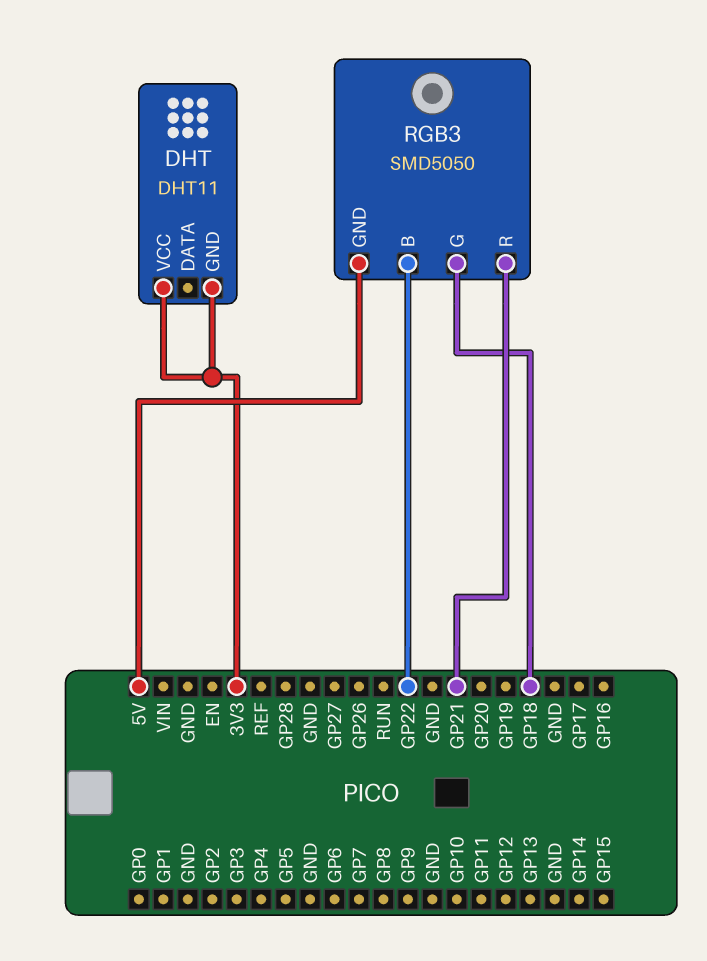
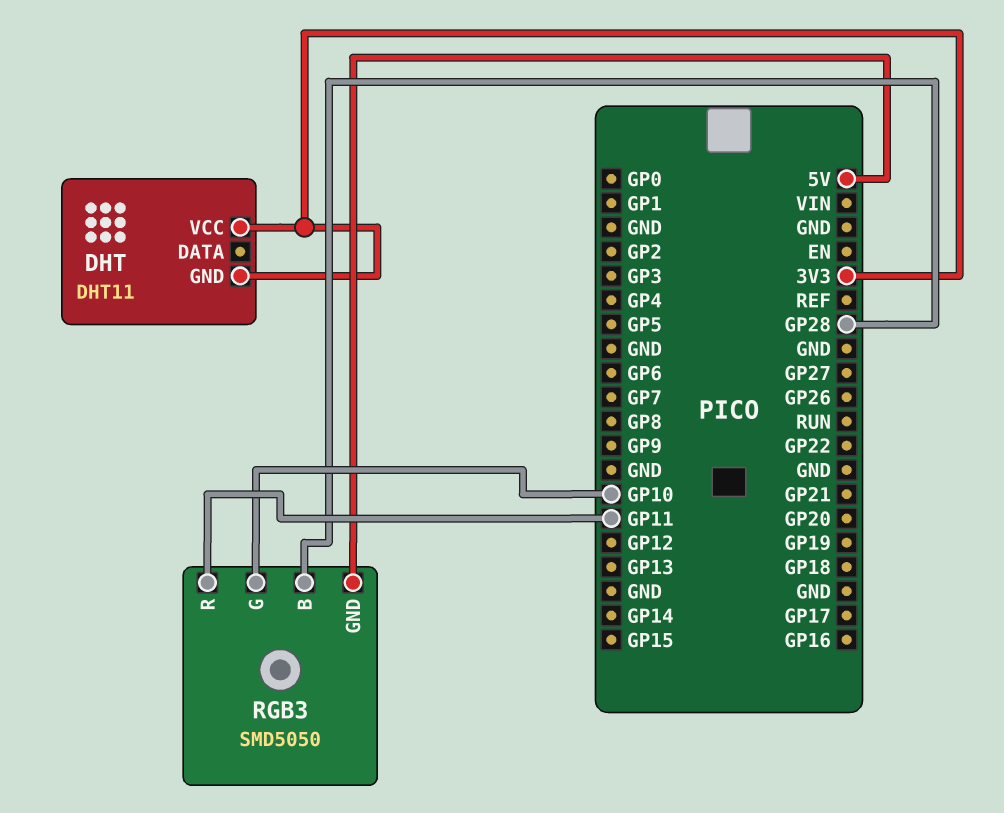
RGB3 pin B: GP22 -> GP28
RGB3 pin G: GP18 -> GP10
RGB3 pin R: GP21 -> GP11

